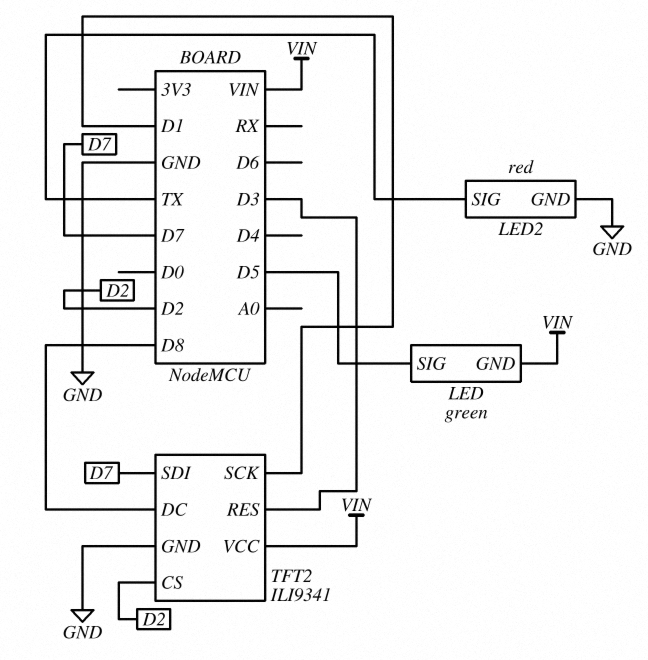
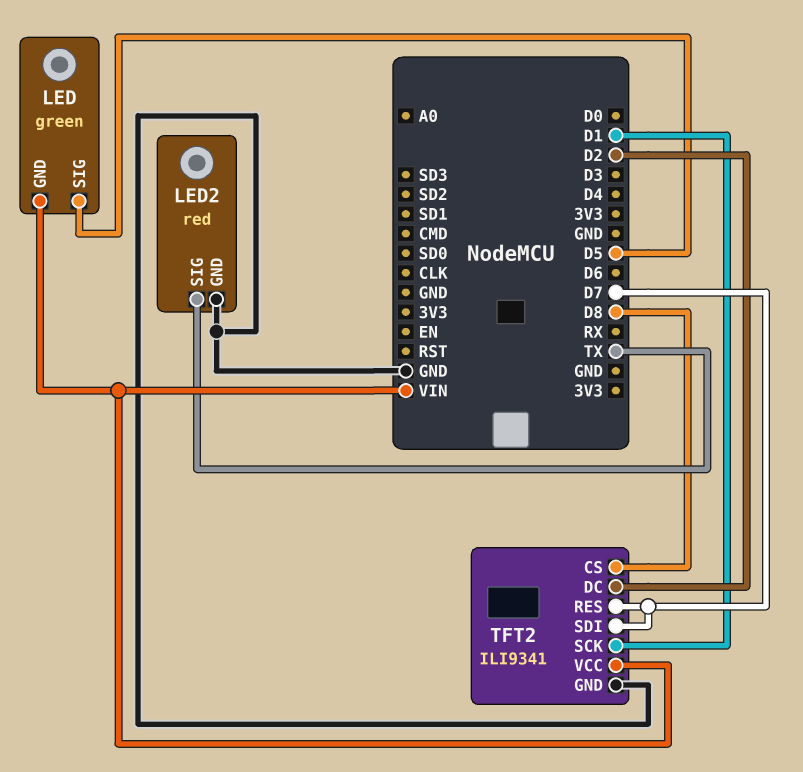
TFT2 pin CS: D2 -> D8
TFT2 pin DC: D8 -> D2
TFT2 pin RES: D3 -> D7

